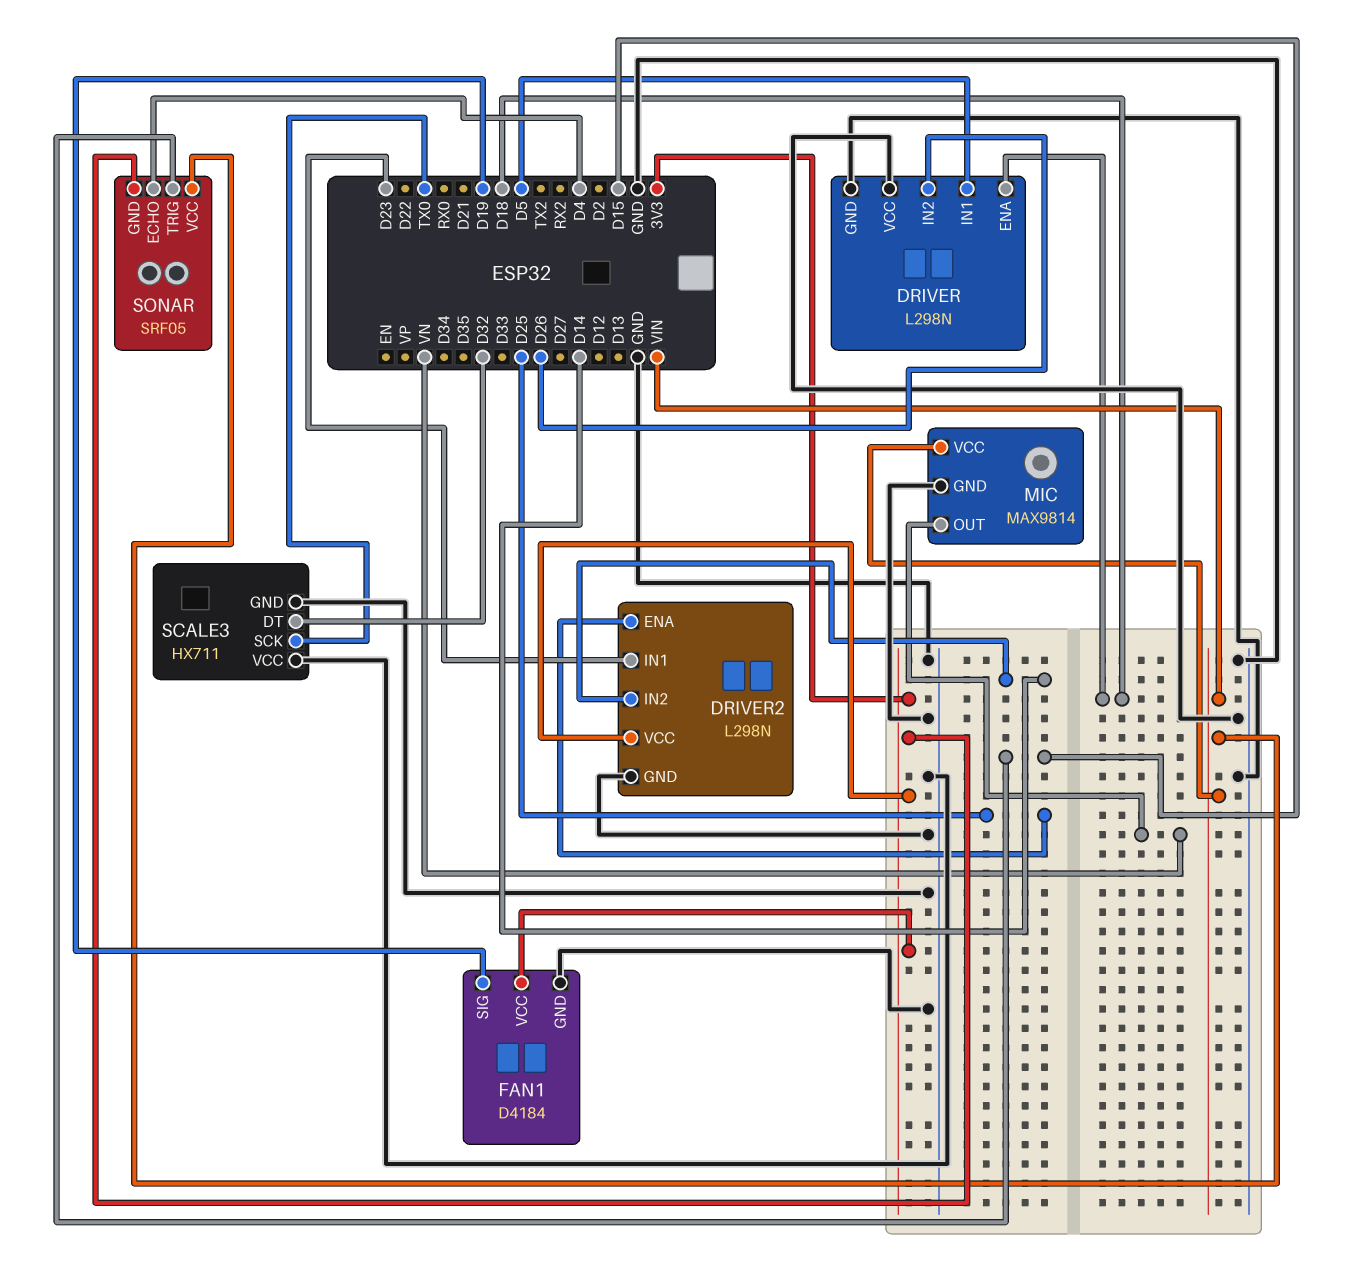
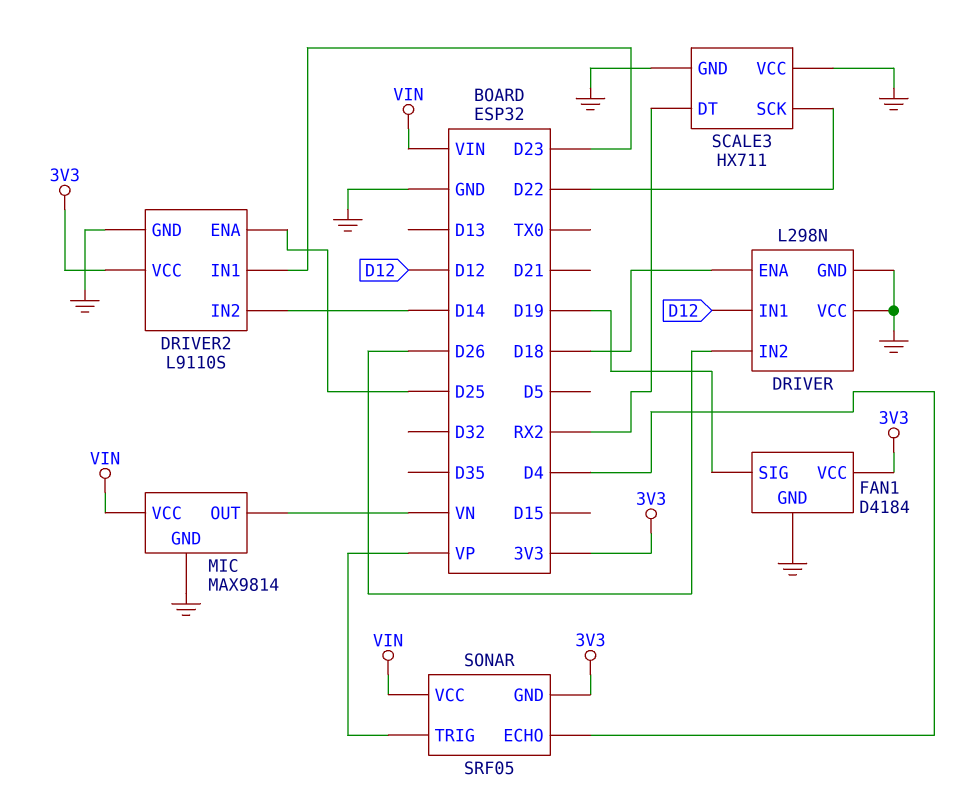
DRIVER pin IN1: D5 -> D12
DRIVER2: L298N -> L9110S
SCALE3 pin DT: D32 -> RX2
SCALE3 pin SCK: TX0 -> D22
SONAR pin TRIG: D15 -> VP

